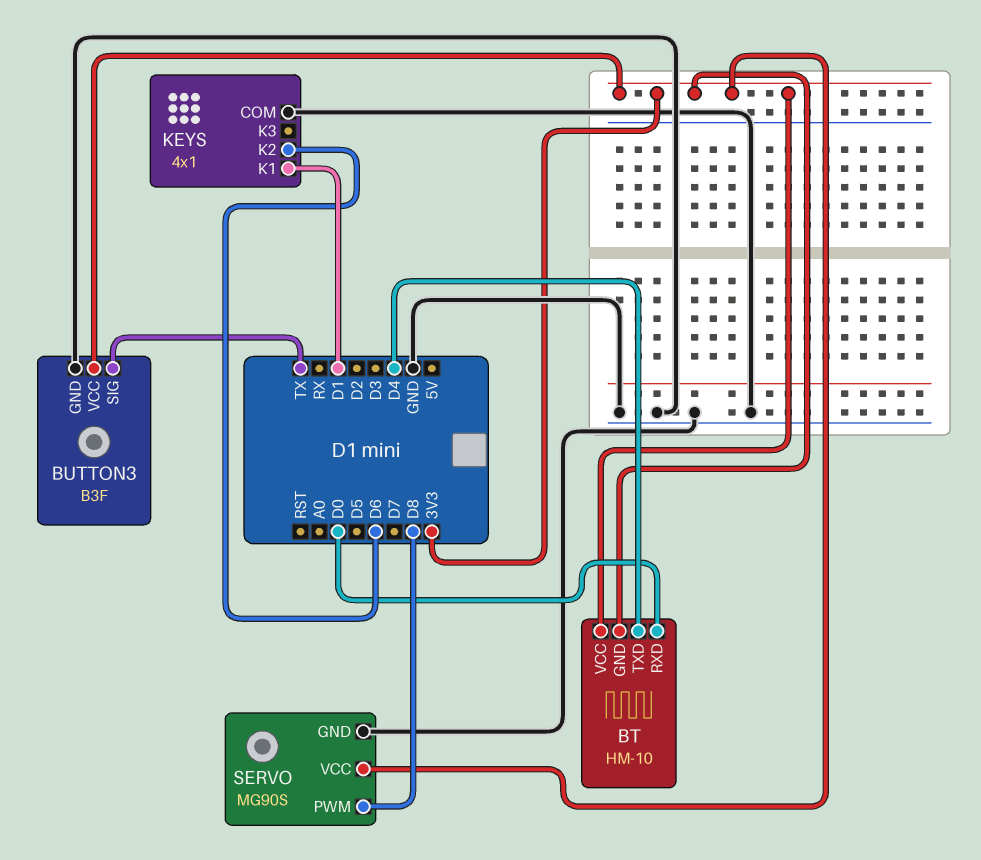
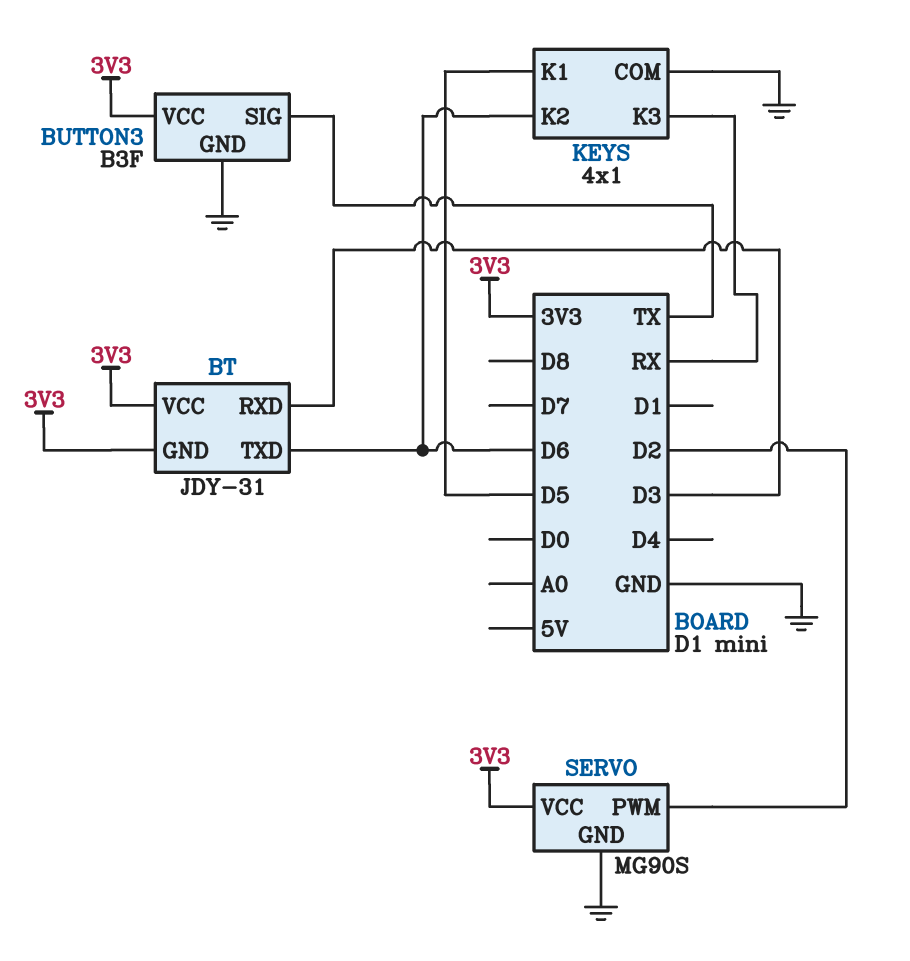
BT: HM-10 -> JDY-31
BT pin RXD: D0 -> D3
BT pin TXD: D4 -> D6
KEYS pin K1: D1 -> D5
KEYS pin K3: none -> RX
SERVO pin PWM: D8 -> D2

